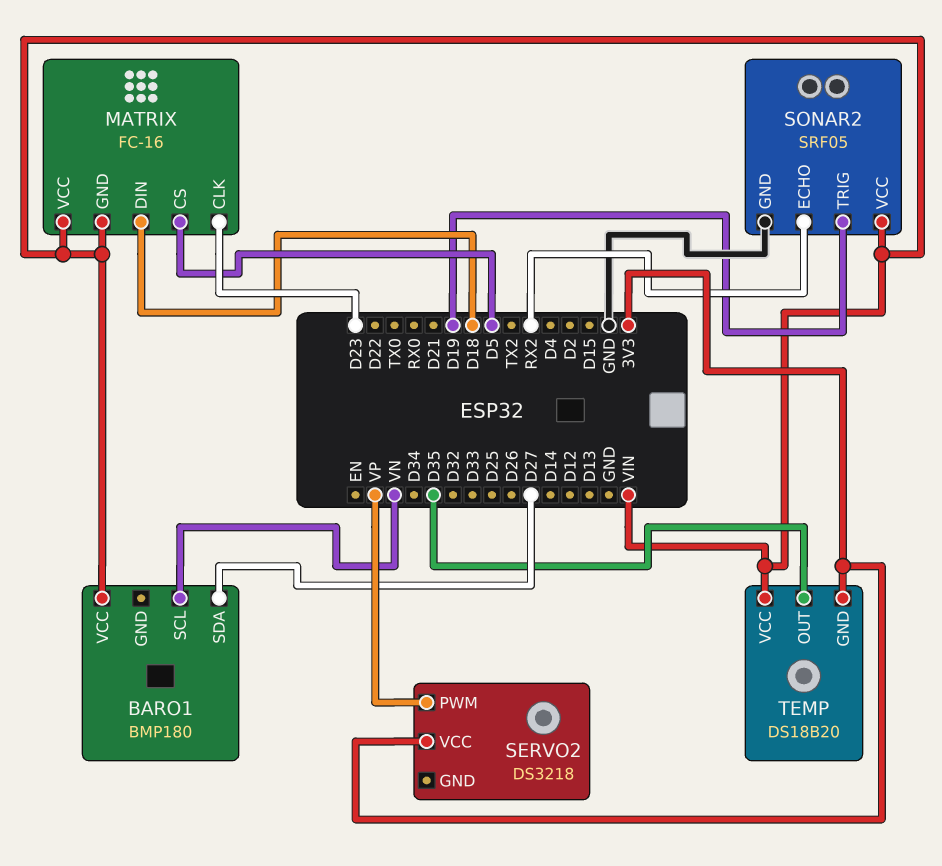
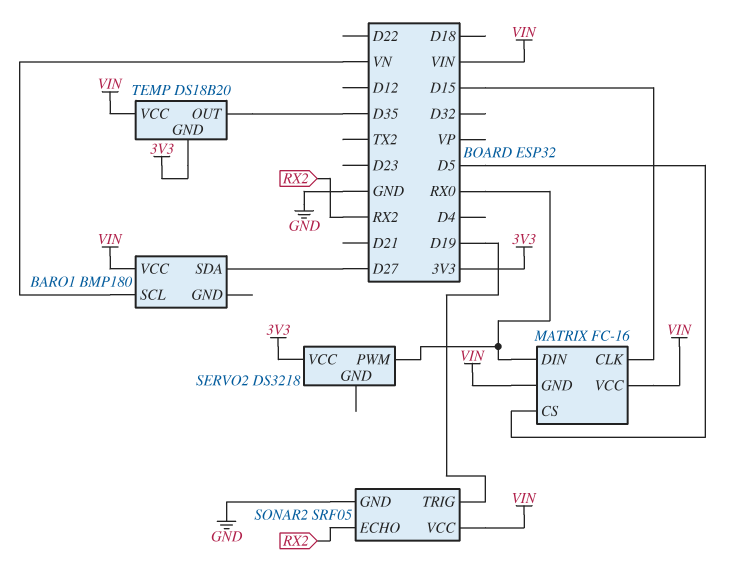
MATRIX pin CLK: D23 -> D15
MATRIX pin DIN: D18 -> RX0
SERVO2 pin PWM: VP -> RX0

